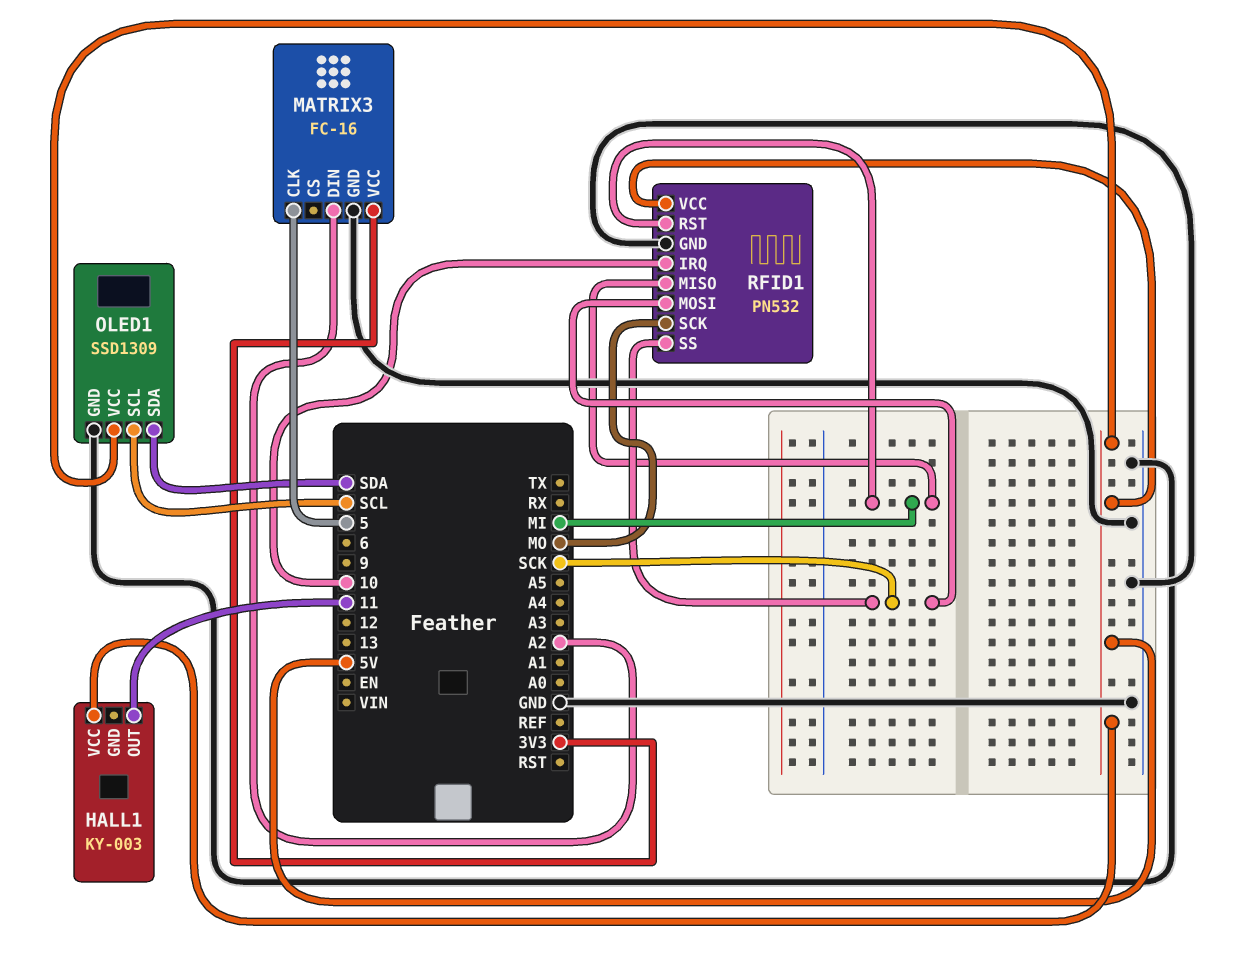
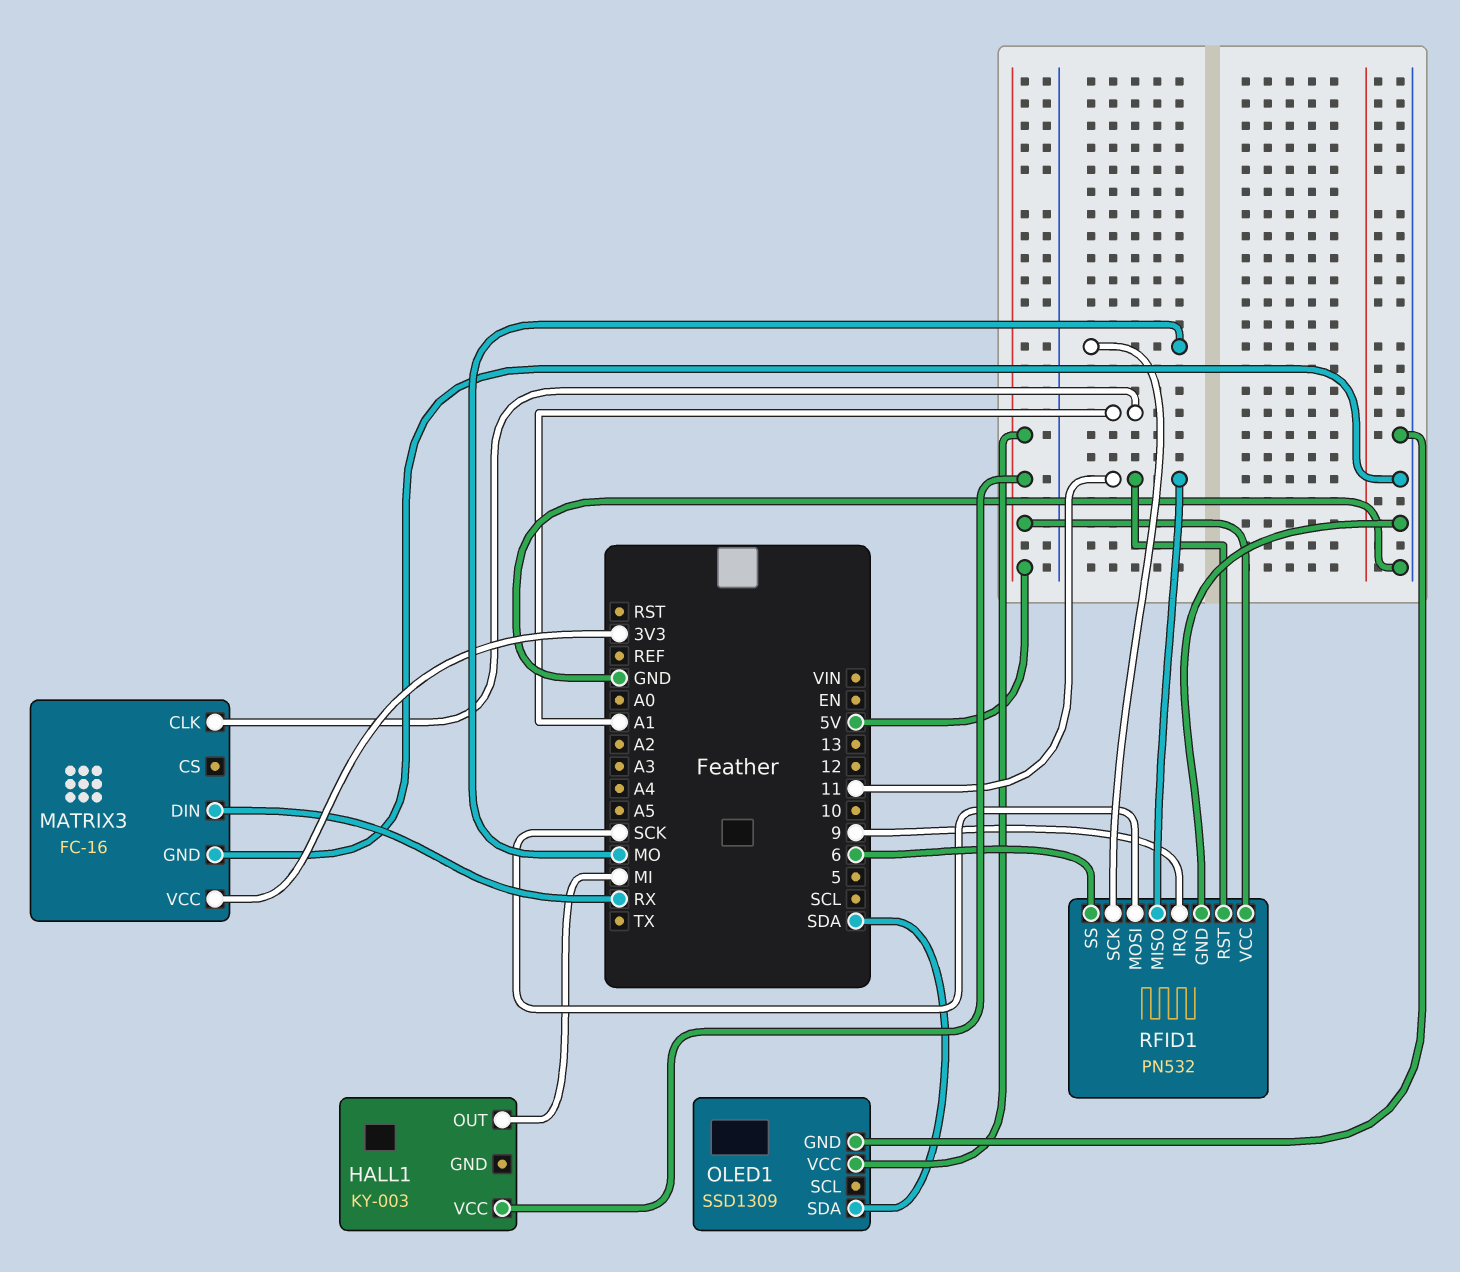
HALL1 pin OUT: 11 -> MI
MATRIX3 pin CLK: 5 -> A1
MATRIX3 pin DIN: A2 -> RX
OLED1 pin SCL: SCL -> none
RFID1 pin IRQ: 10 -> 9
RFID1 pin MISO: MI -> 11
RFID1 pin RST: MI -> 11
RFID1 pin SS: SCK -> 6

